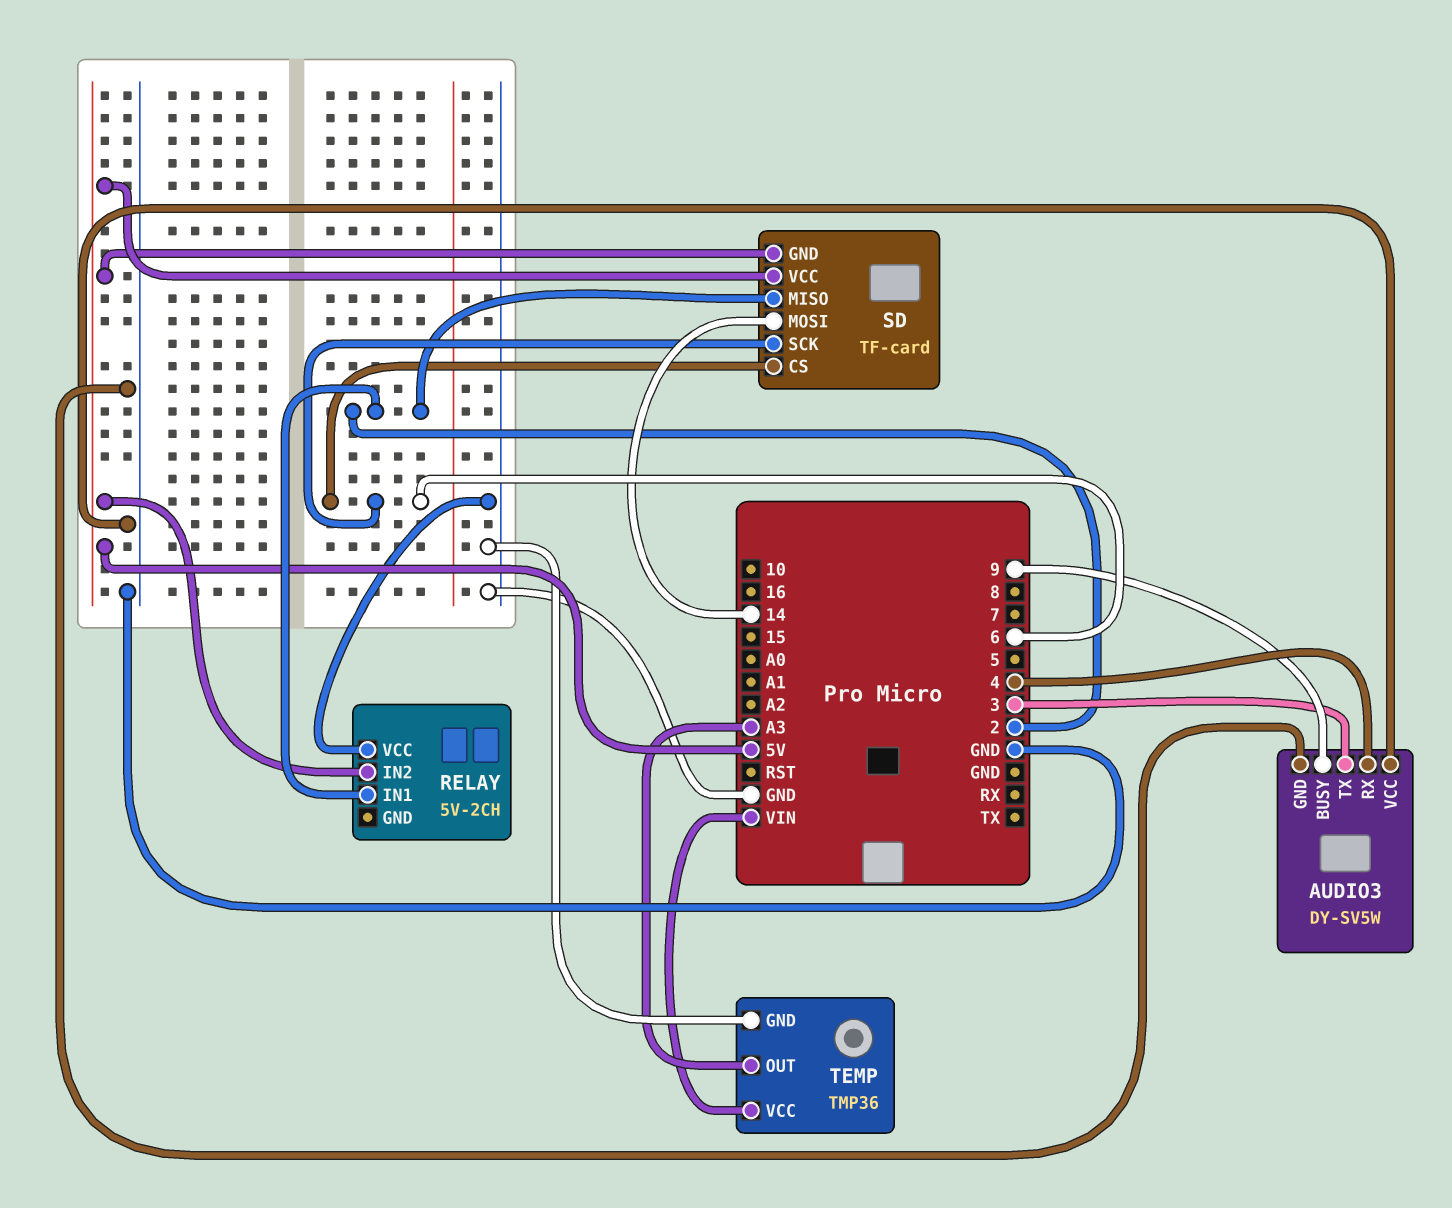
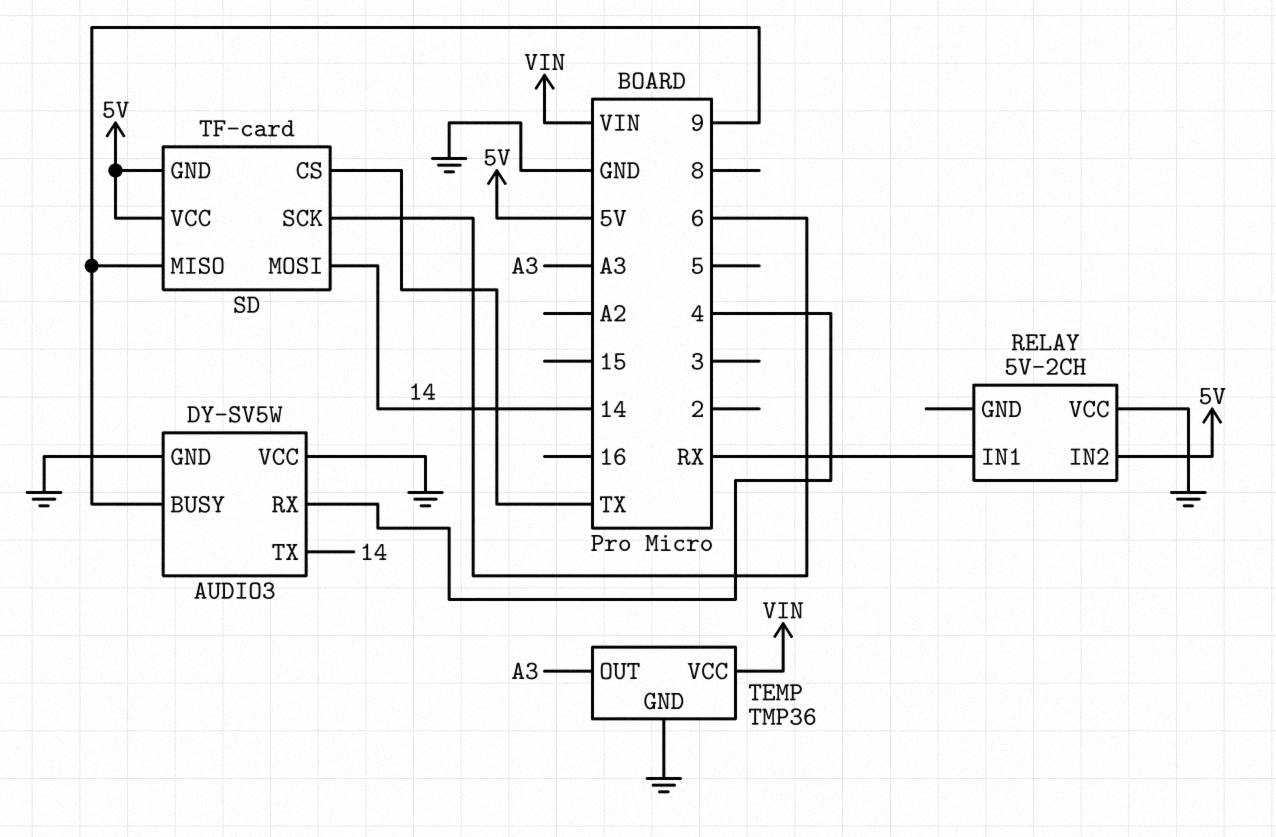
AUDIO3 pin TX: 3 -> 14
RELAY pin IN1: 2 -> RX
SD pin CS: 6 -> TX
SD pin MISO: 2 -> 9

